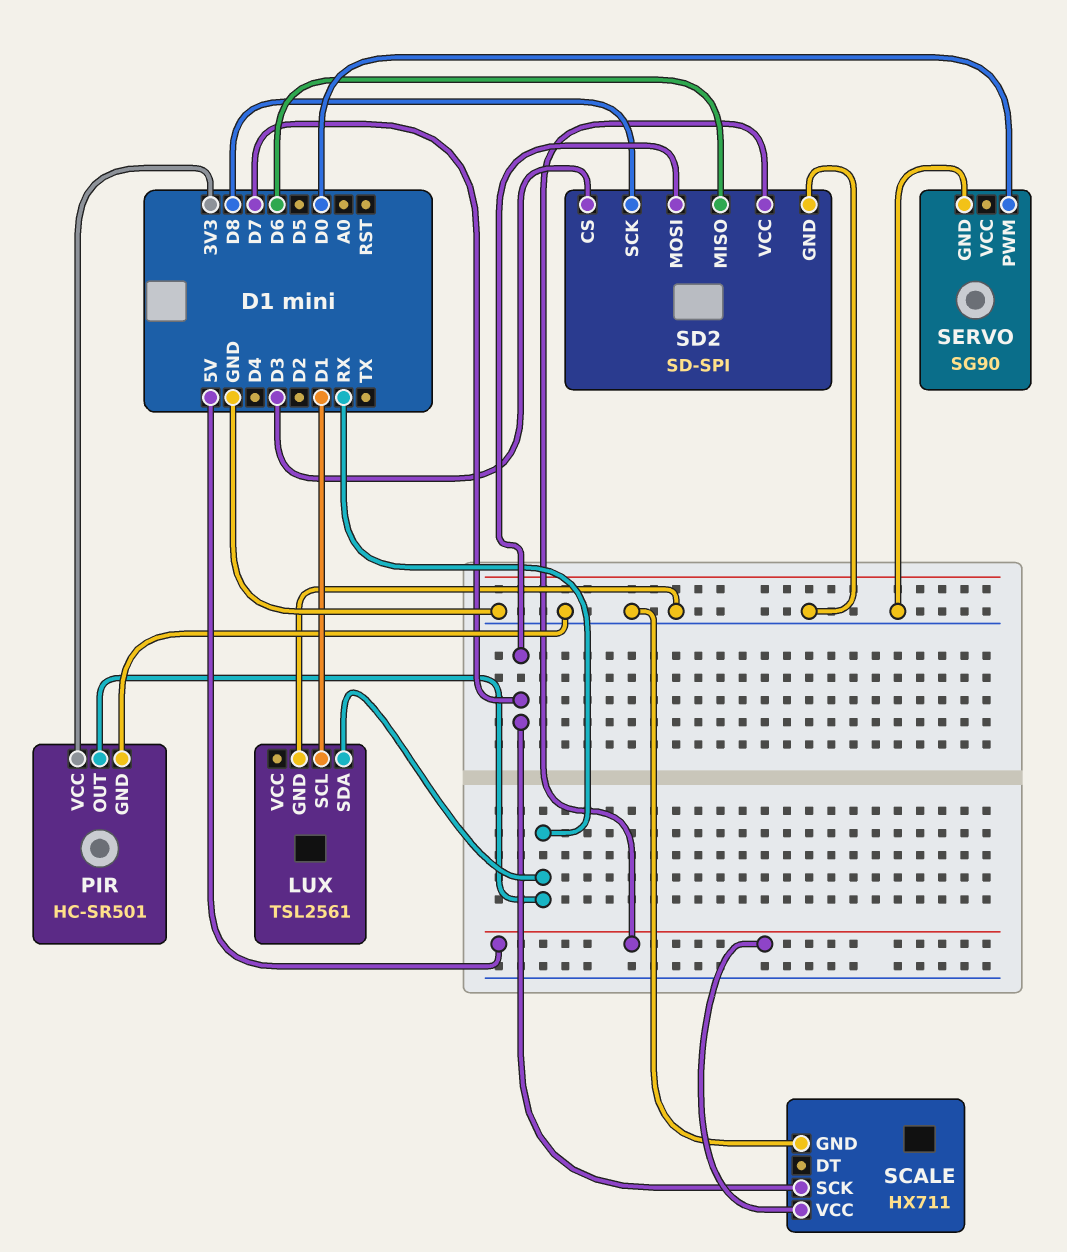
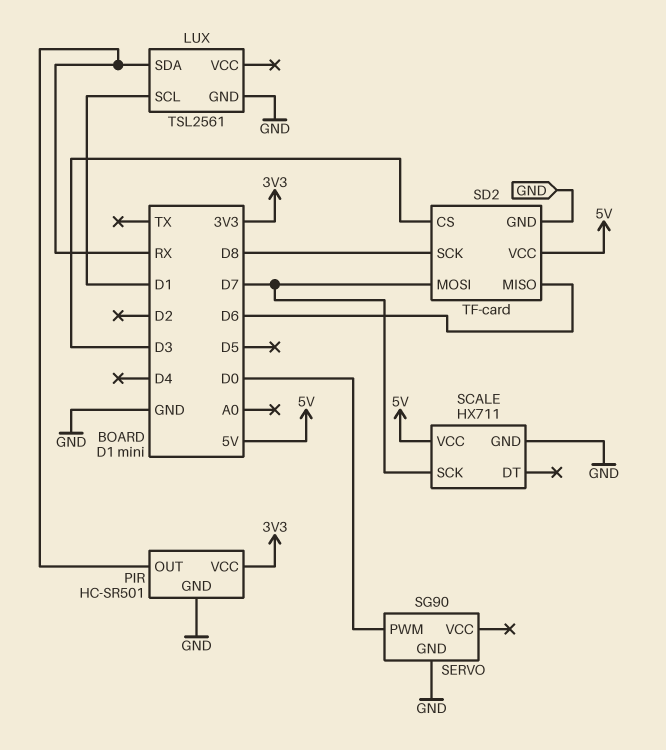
SD2: SD-SPI -> TF-card

